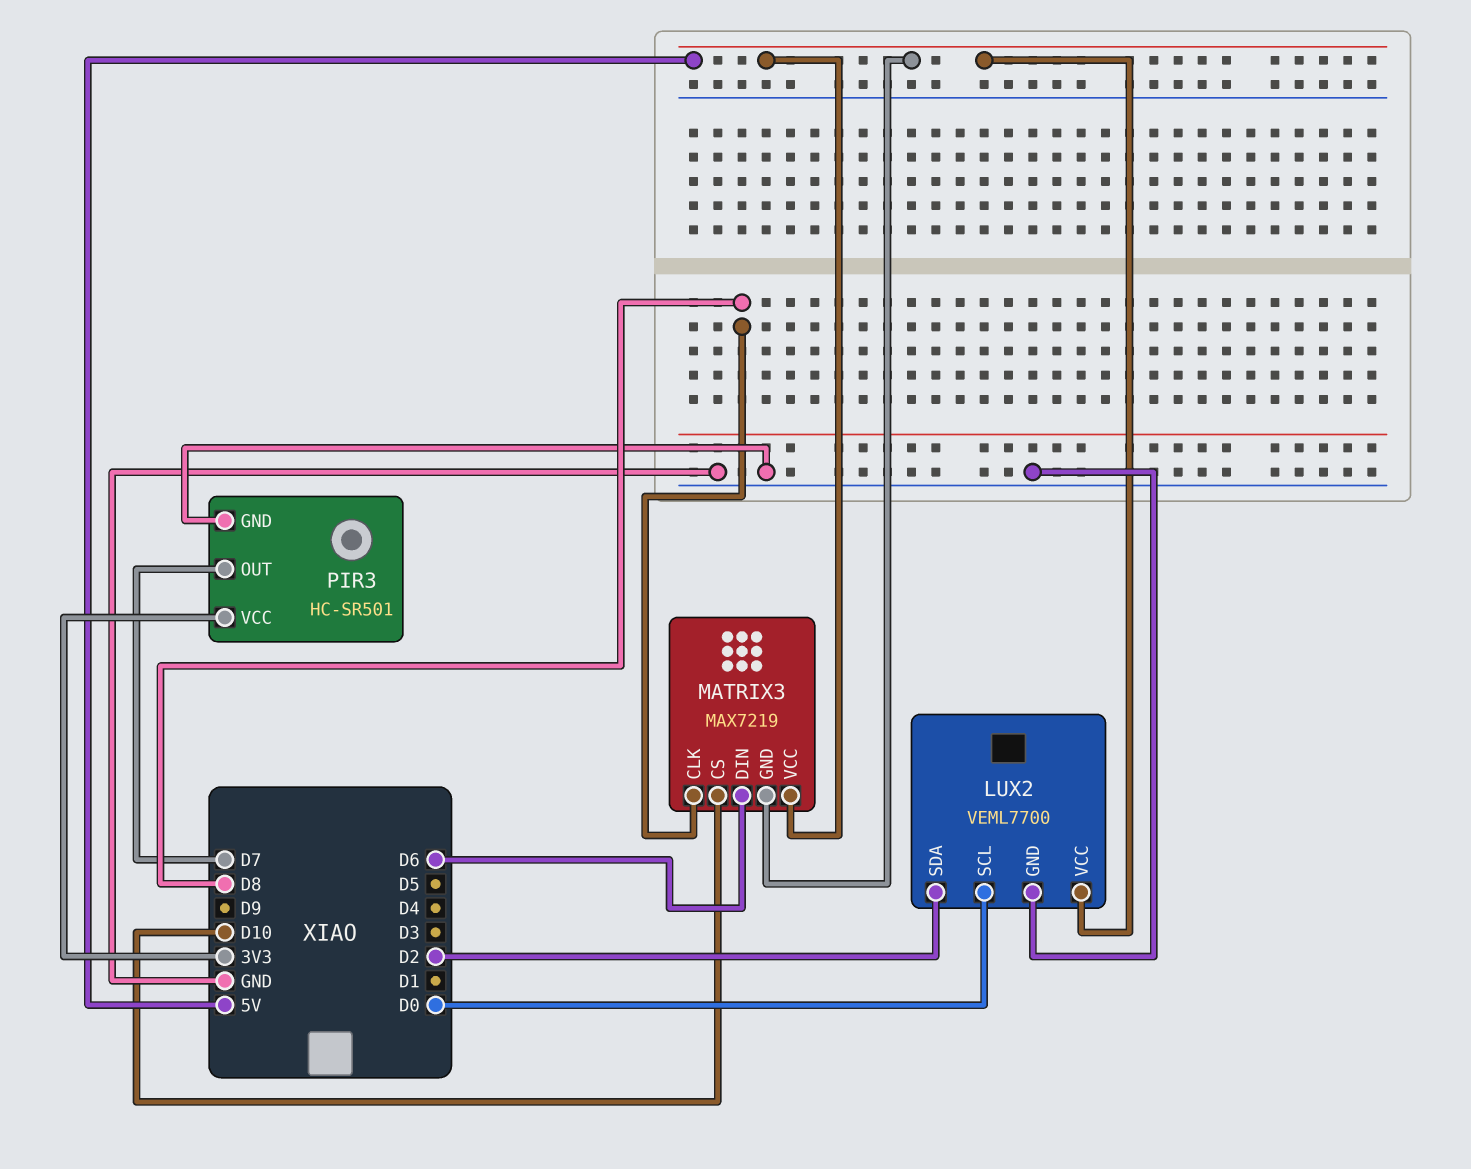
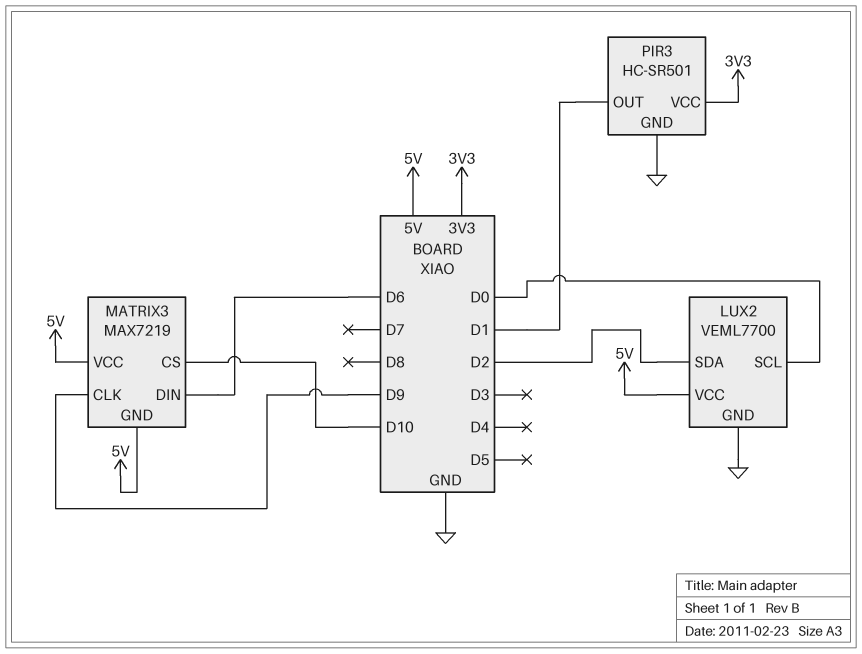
MATRIX3 pin CLK: D8 -> D9
PIR3 pin OUT: D7 -> D1

